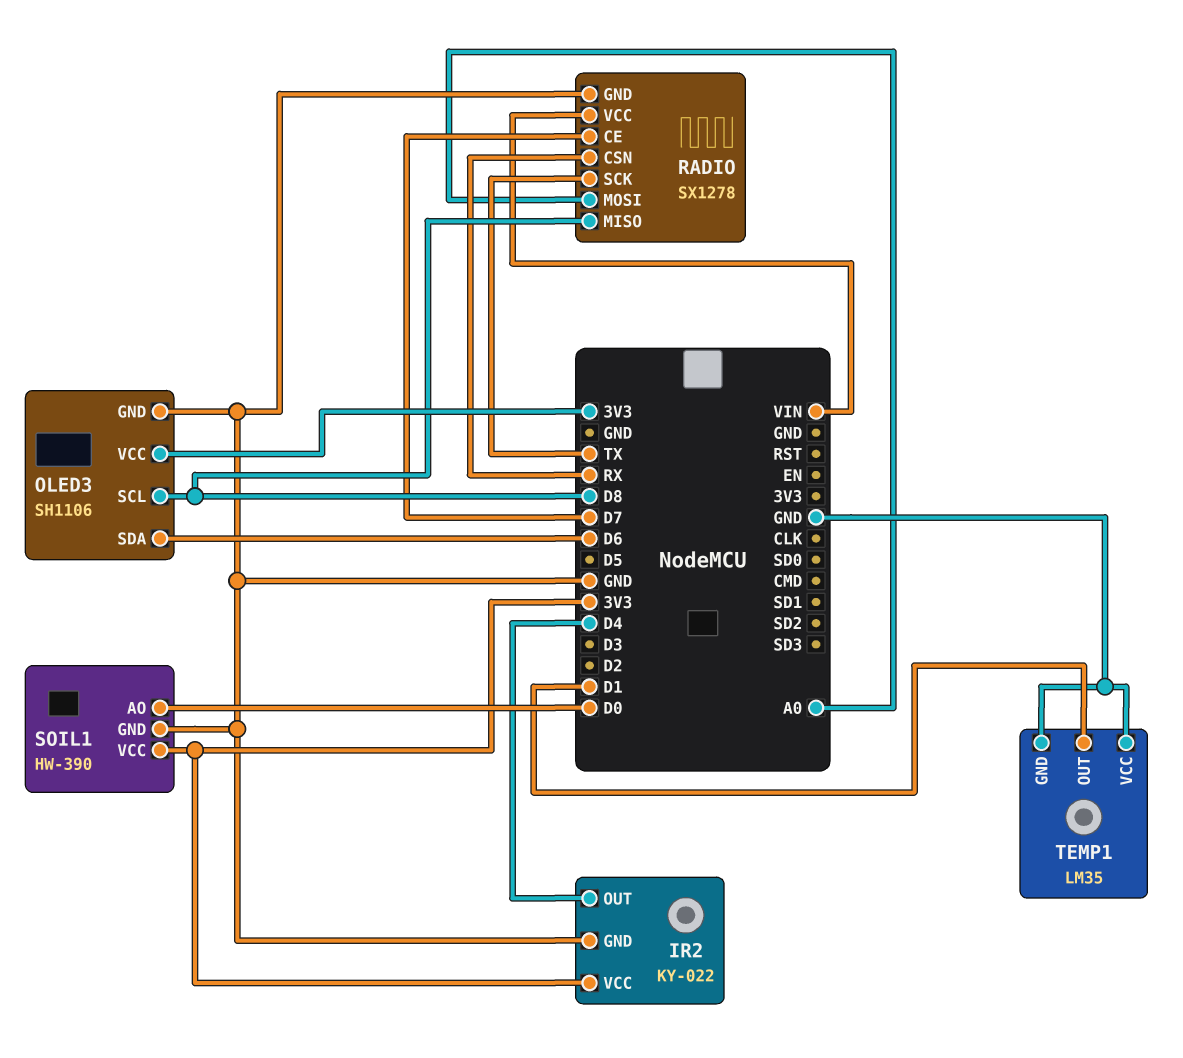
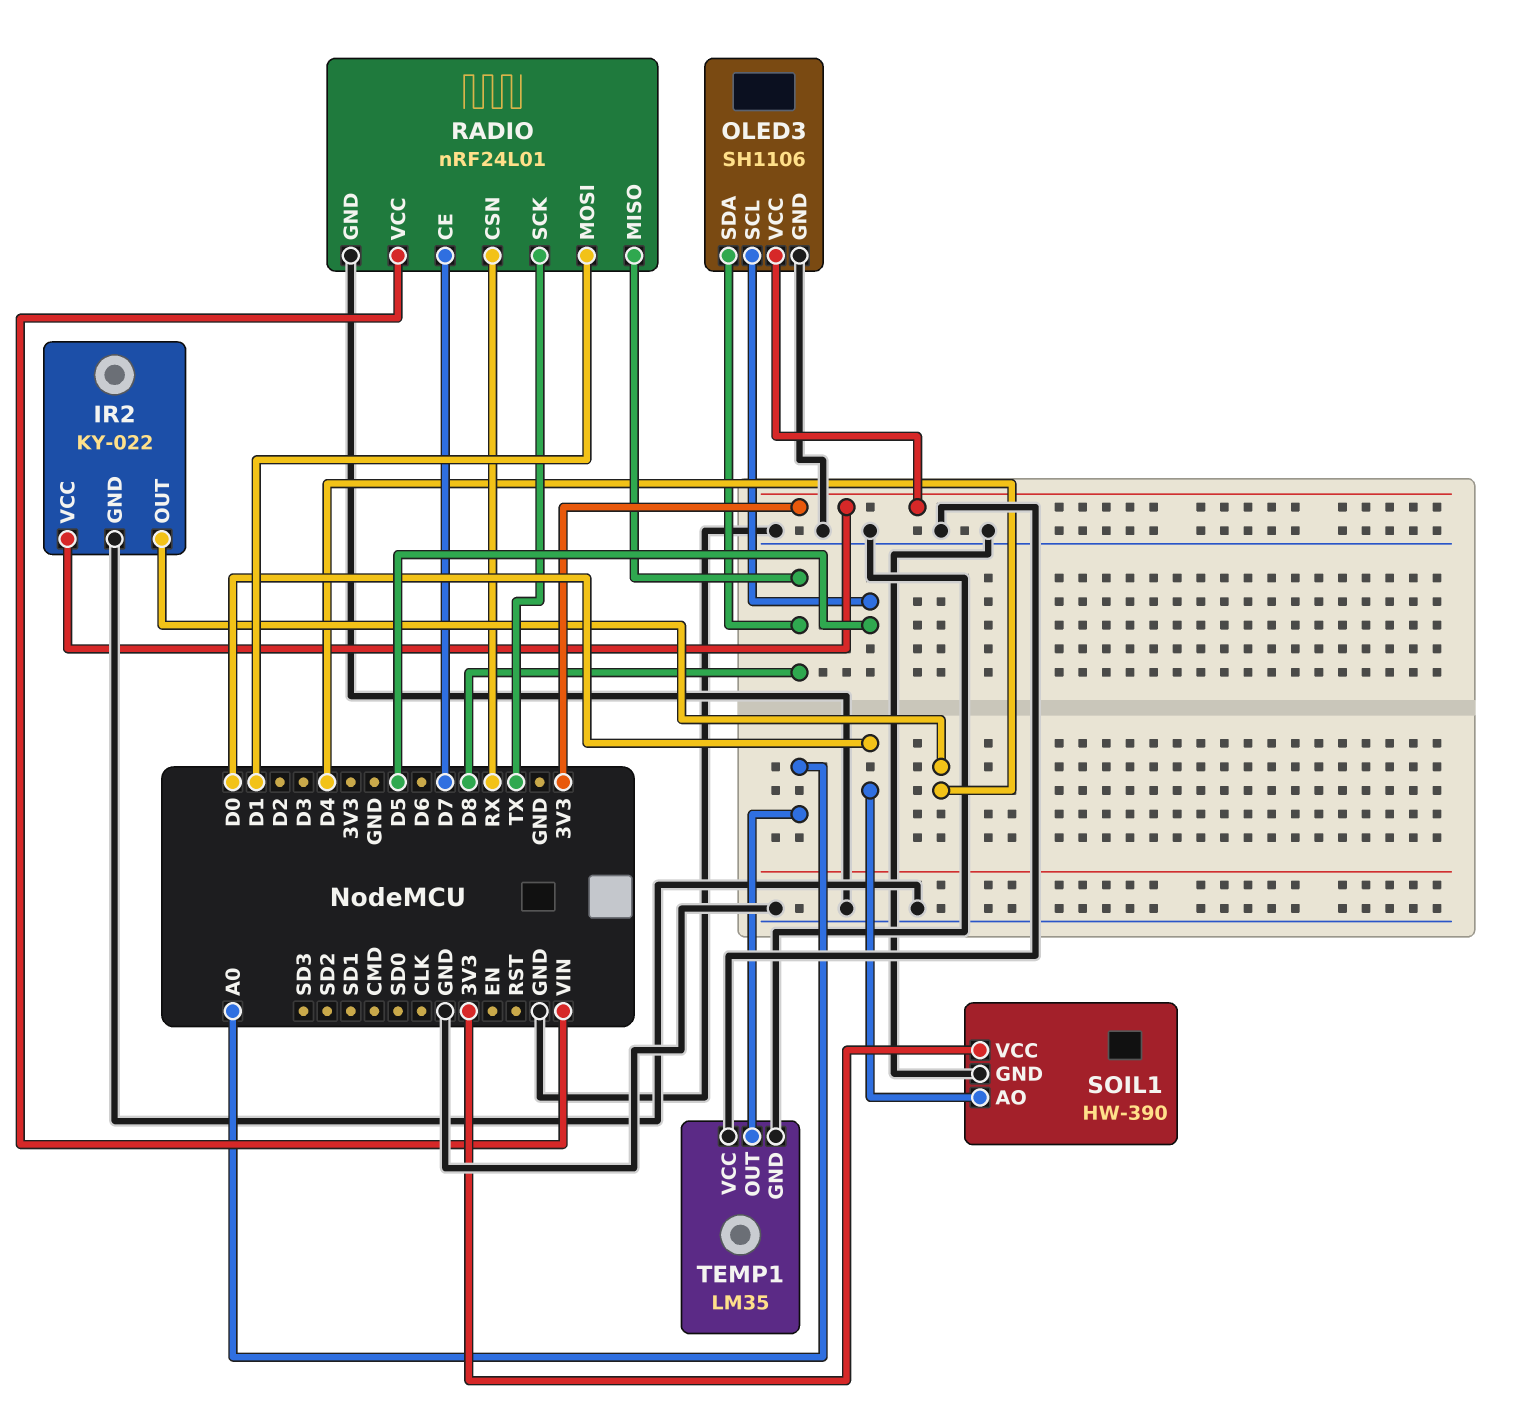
OLED3 pin SCL: D8 -> D5
OLED3 pin SDA: D6 -> D8
RADIO: SX1278 -> nRF24L01
RADIO pin MOSI: A0 -> D1
TEMP1 pin OUT: D1 -> A0

